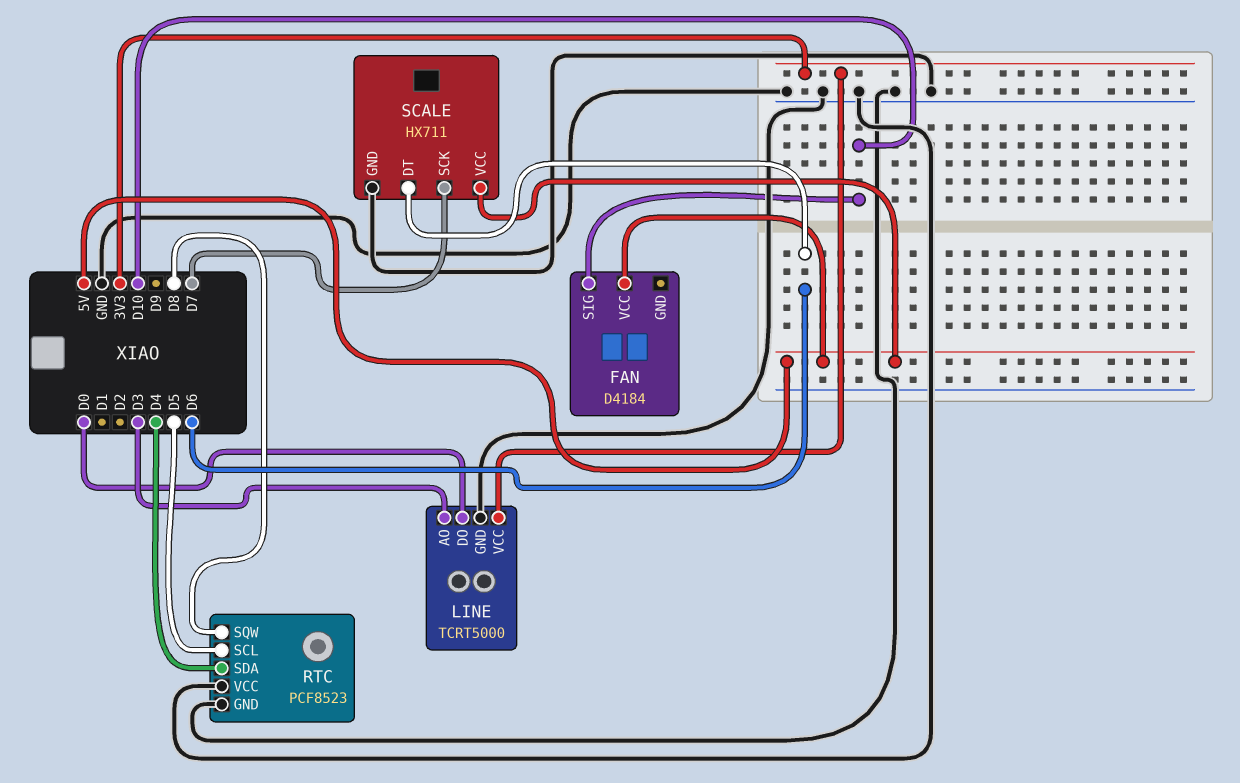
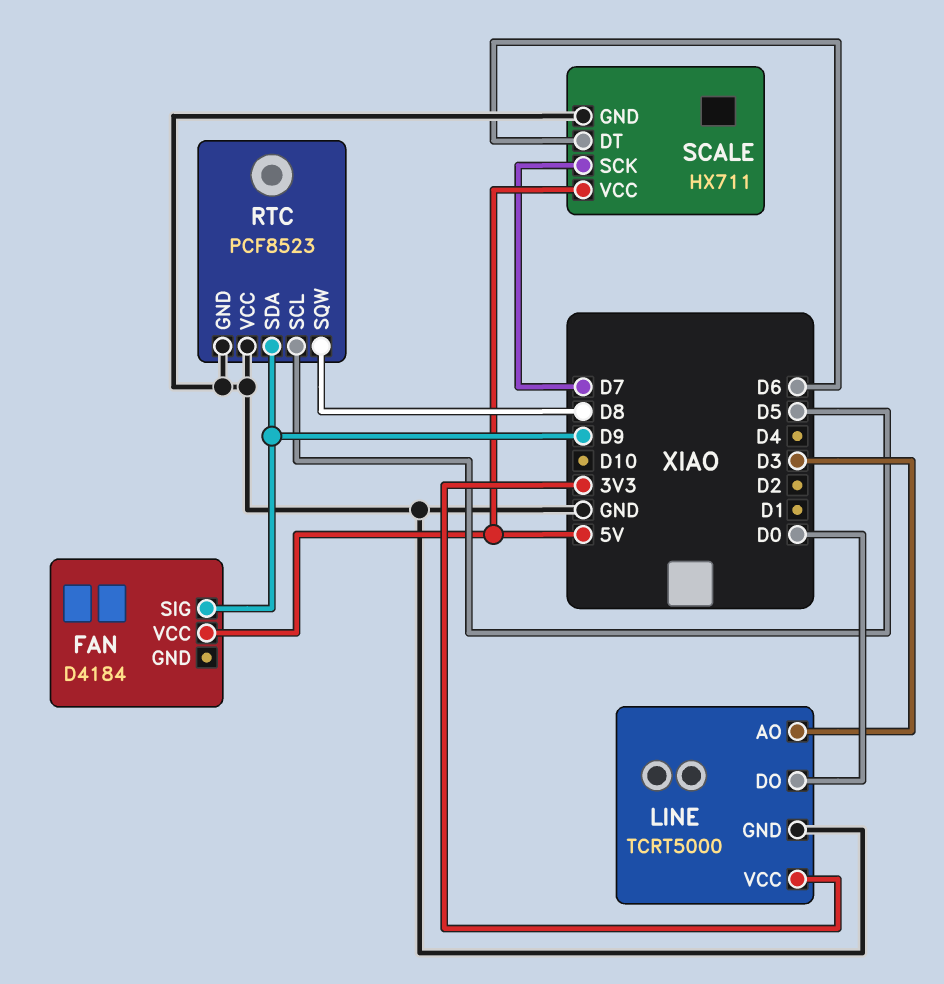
FAN pin SIG: D10 -> D9
RTC pin SDA: D4 -> D9

